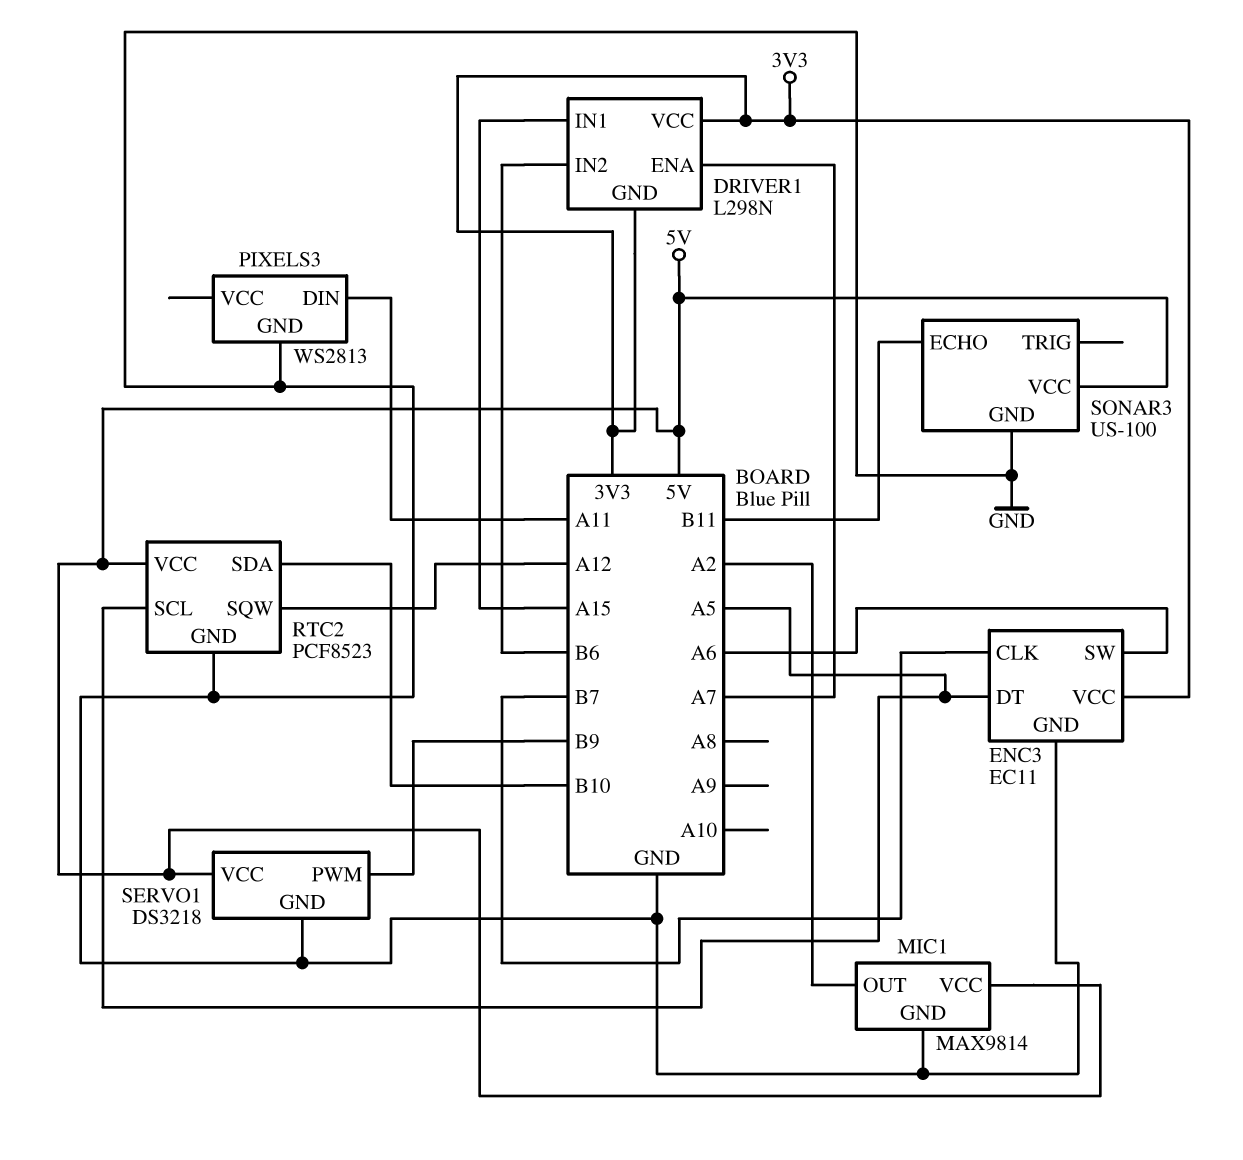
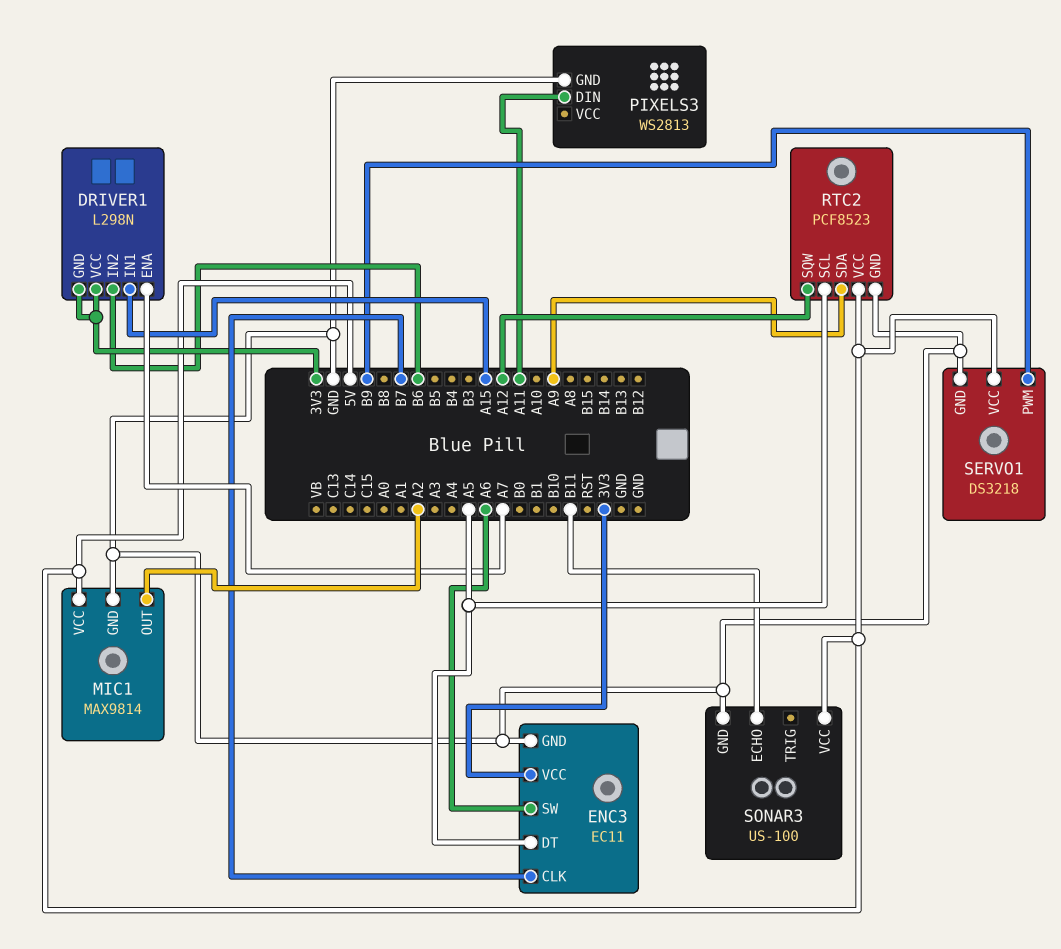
RTC2 pin SDA: B10 -> A9

